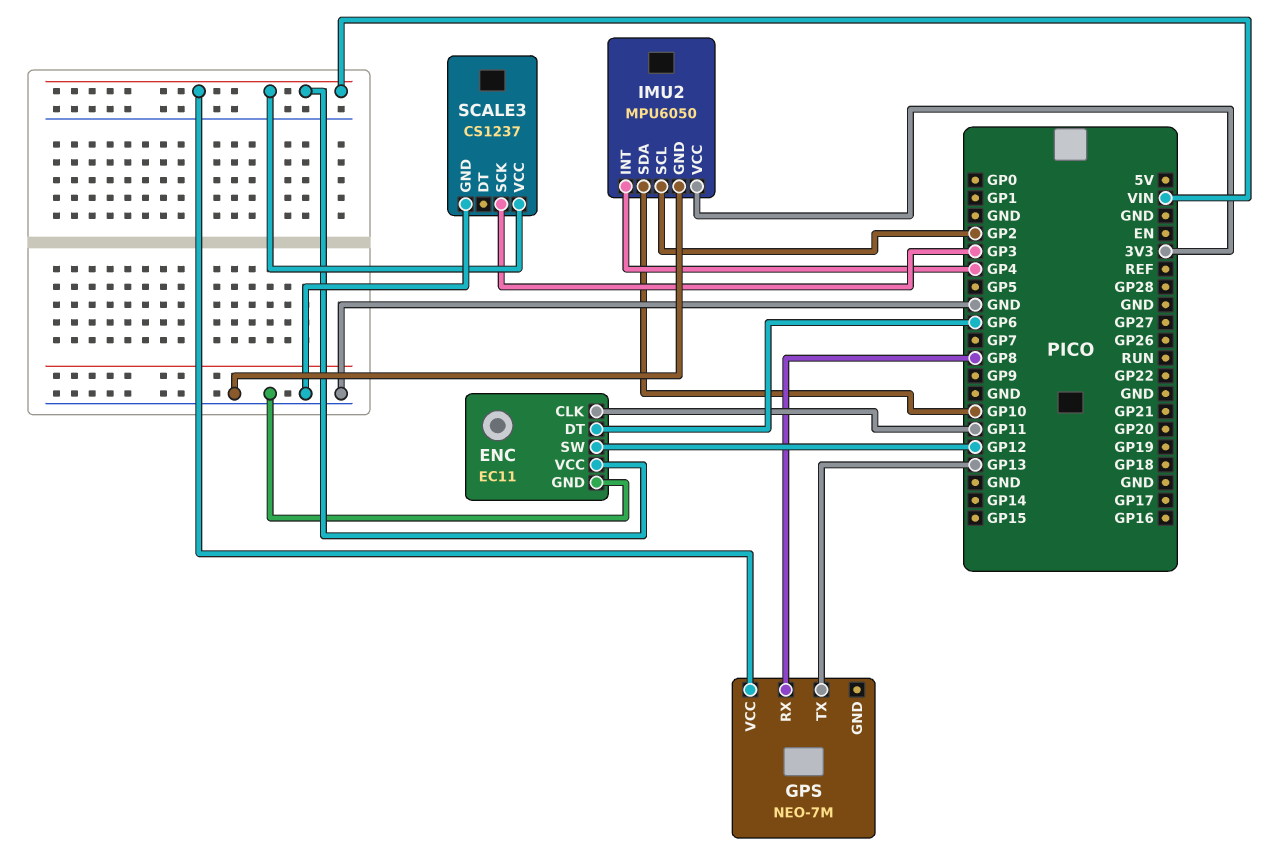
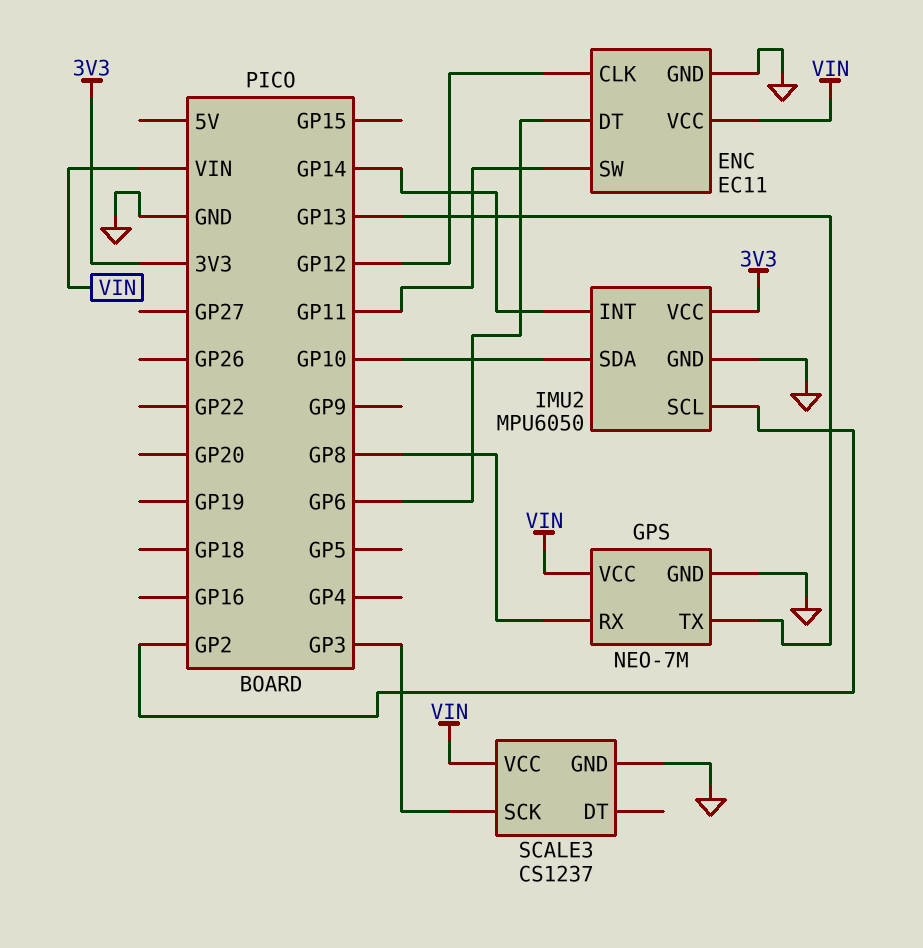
ENC pin CLK: GP11 -> GP12
ENC pin SW: GP12 -> GP11
GPS pin GND: none -> GND
IMU2 pin INT: GP4 -> GP14

